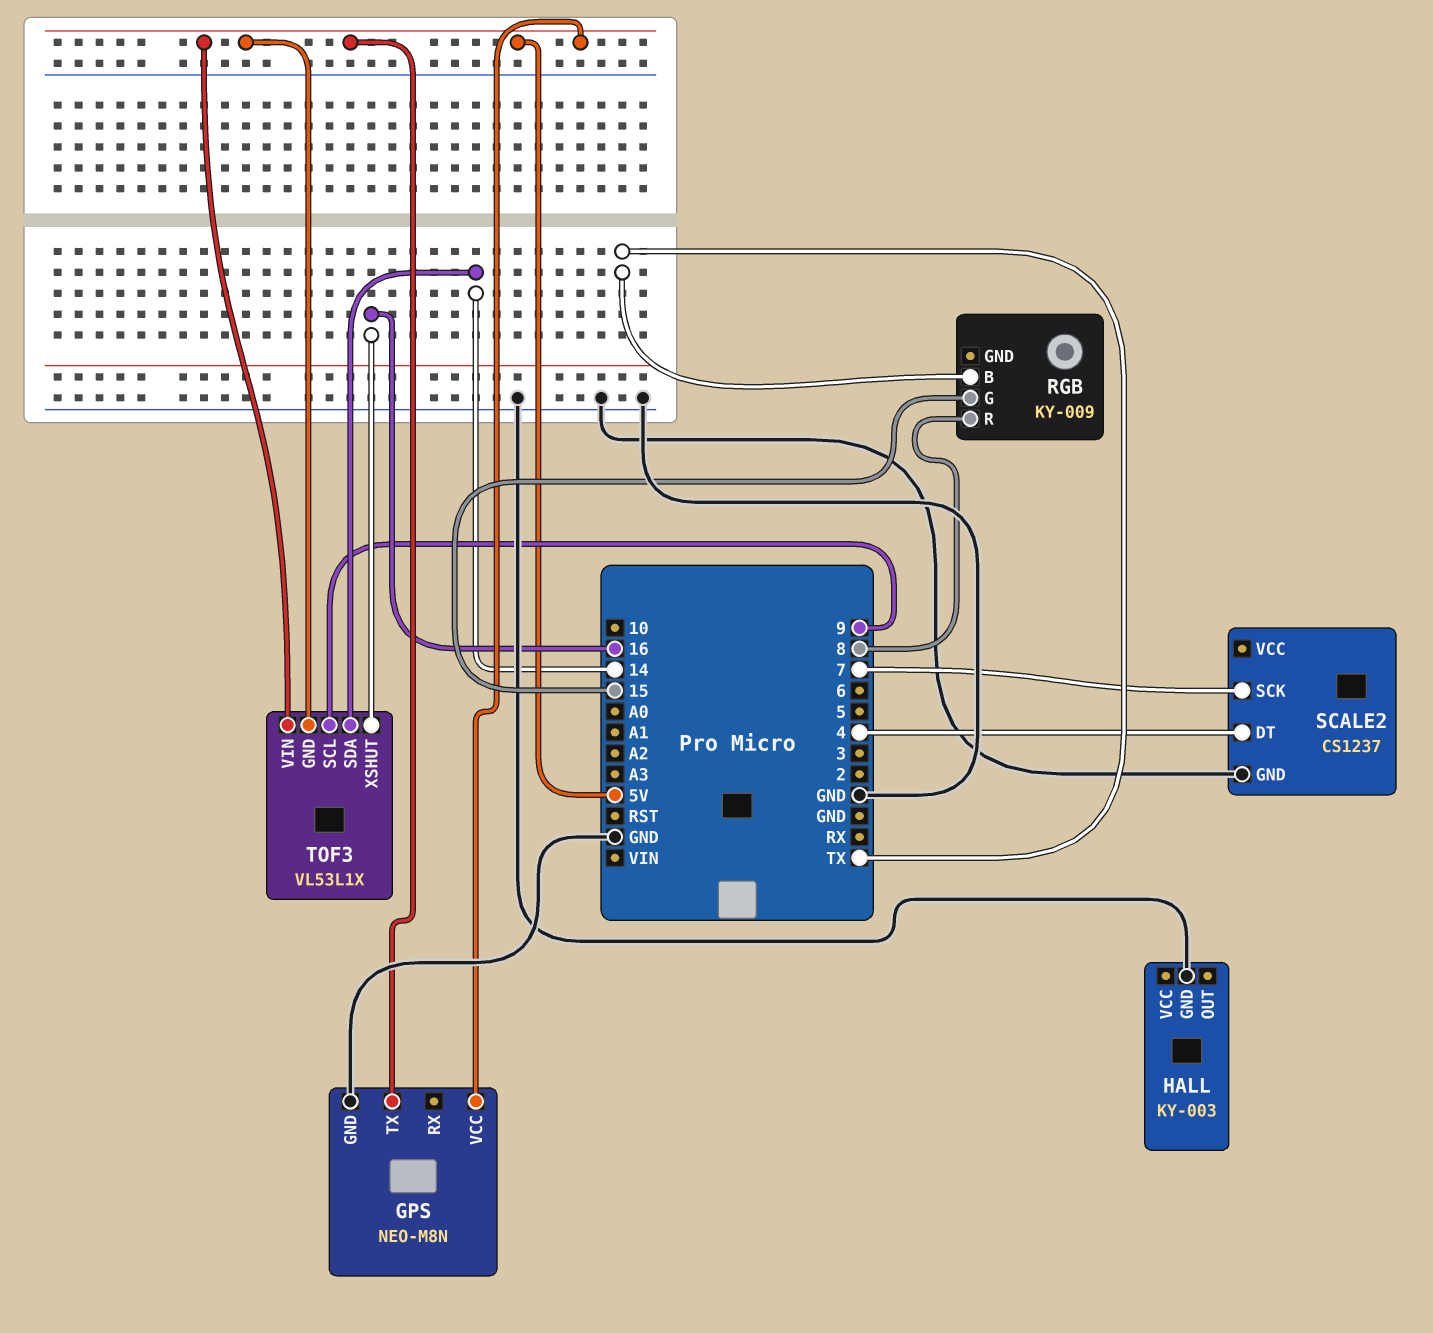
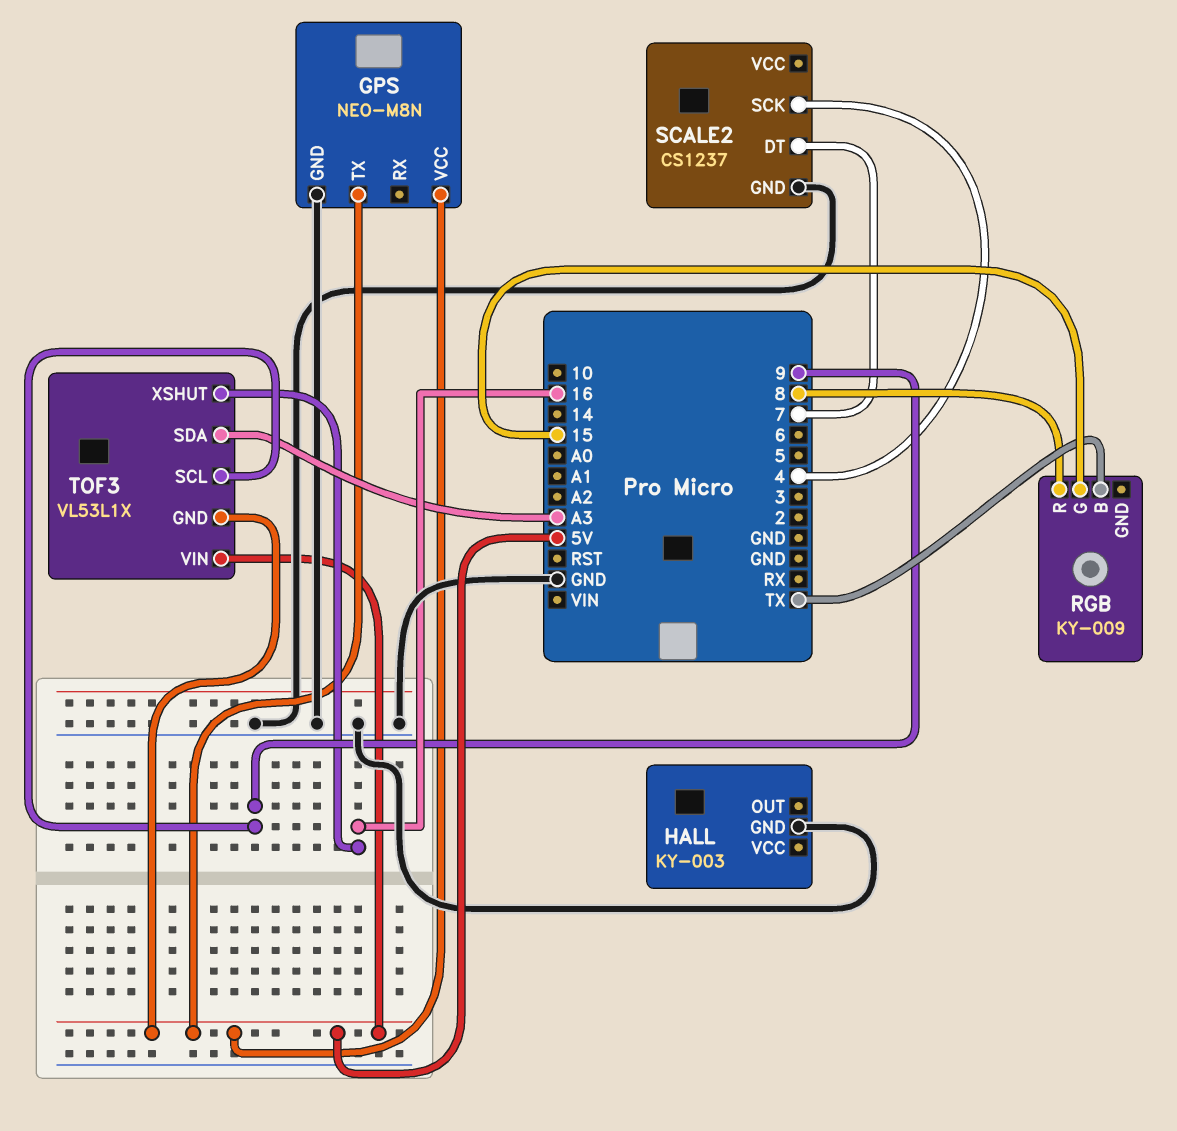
SCALE2 pin DT: 4 -> 7
SCALE2 pin SCK: 7 -> 4
TOF3 pin SDA: 14 -> A3

